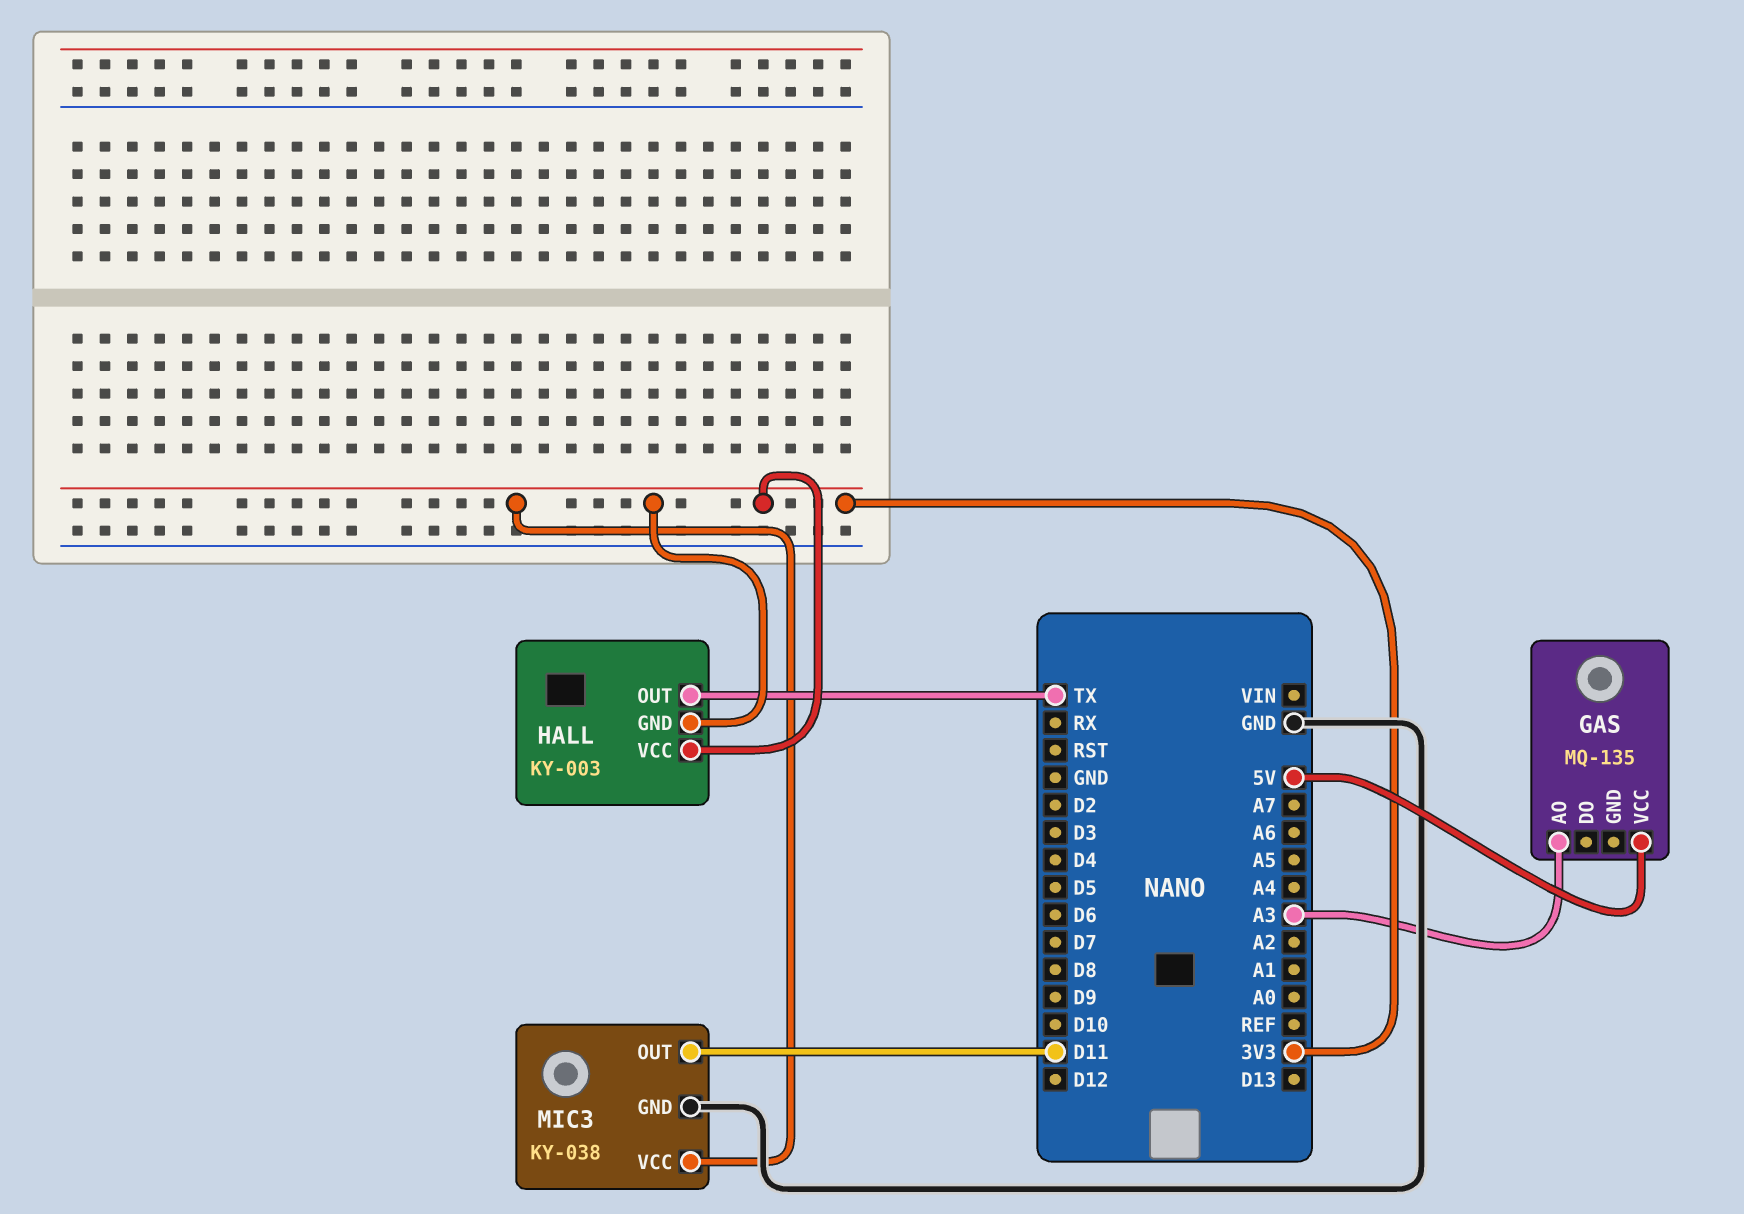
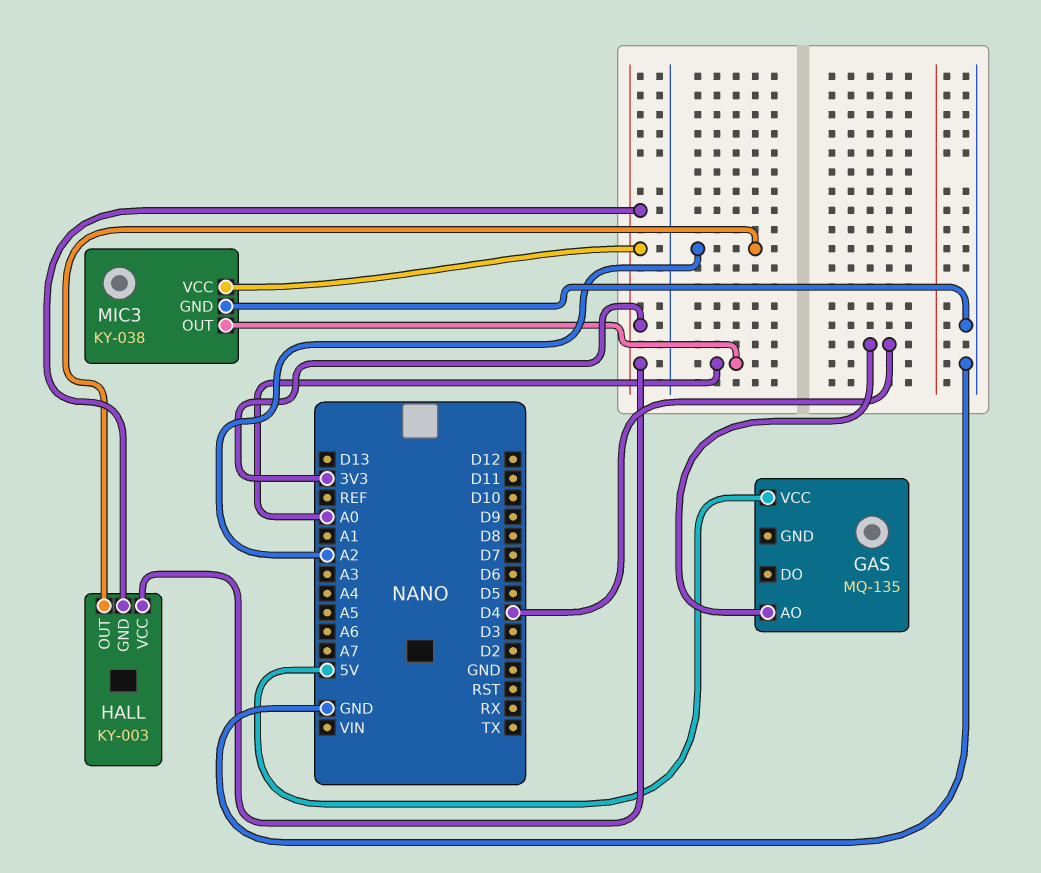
GAS pin AO: A3 -> D4
HALL pin OUT: TX -> A2
MIC3 pin OUT: D11 -> A0

